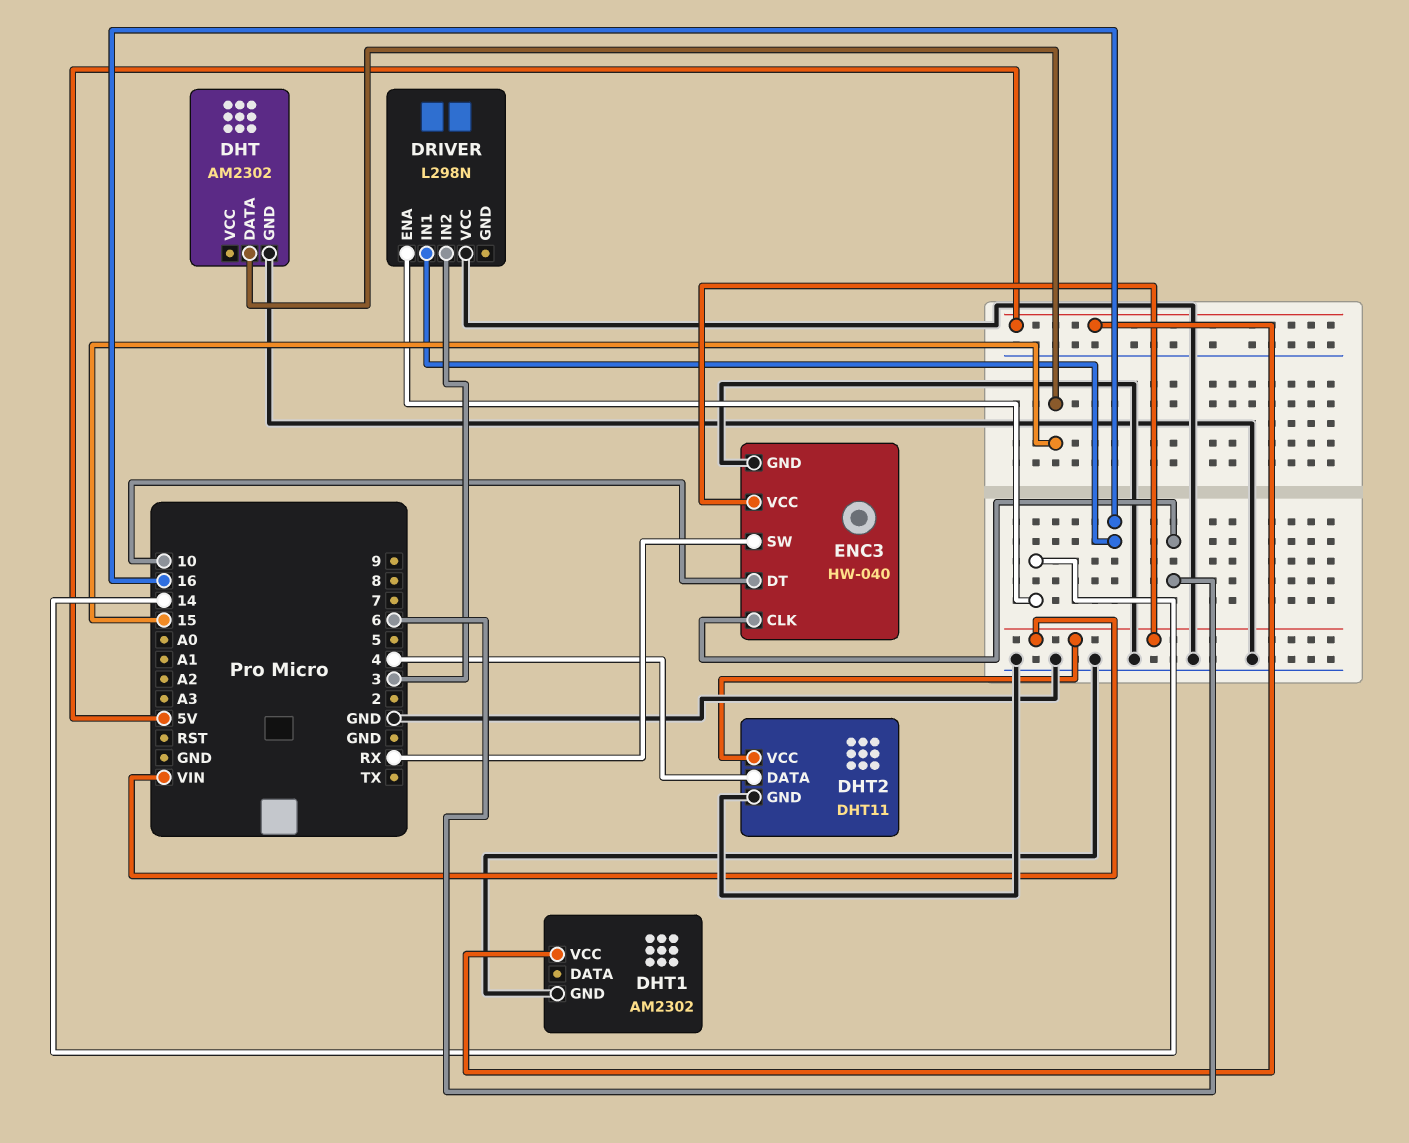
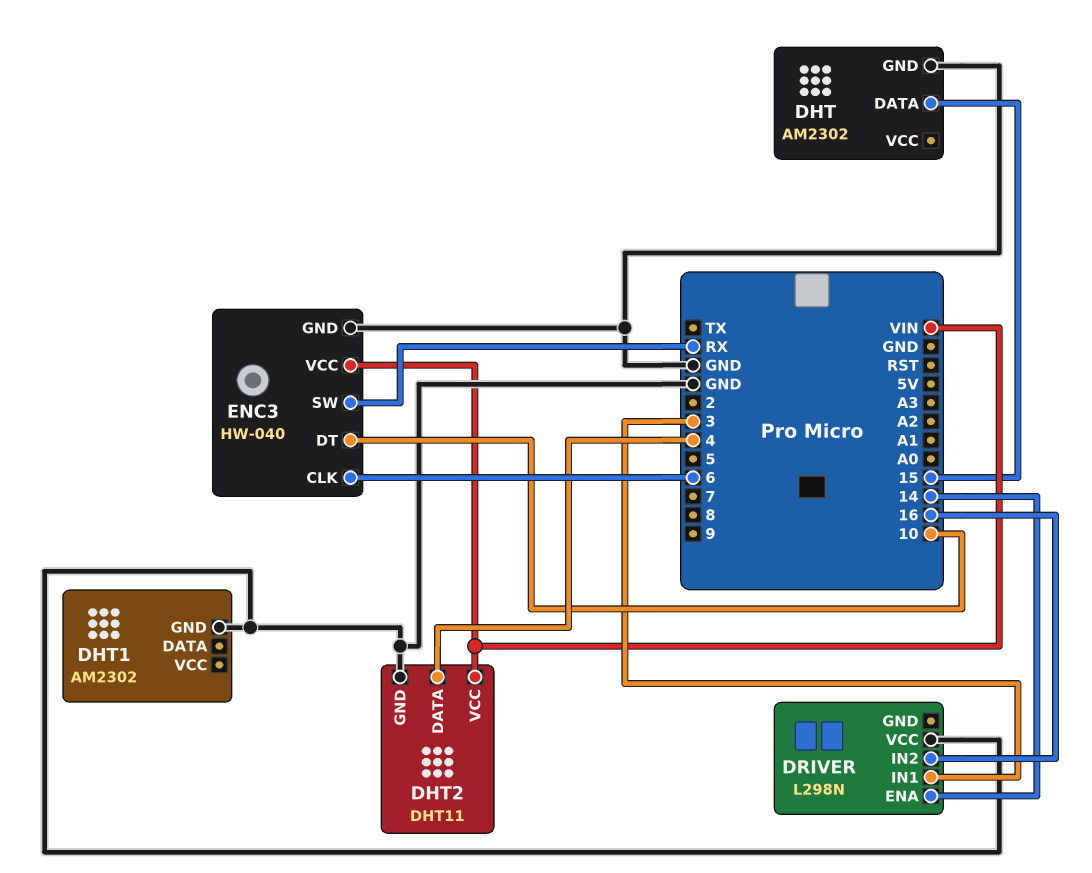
DHT1 pin VCC: 5V -> none
DRIVER pin IN1: 16 -> 3
DRIVER pin IN2: 3 -> 16

